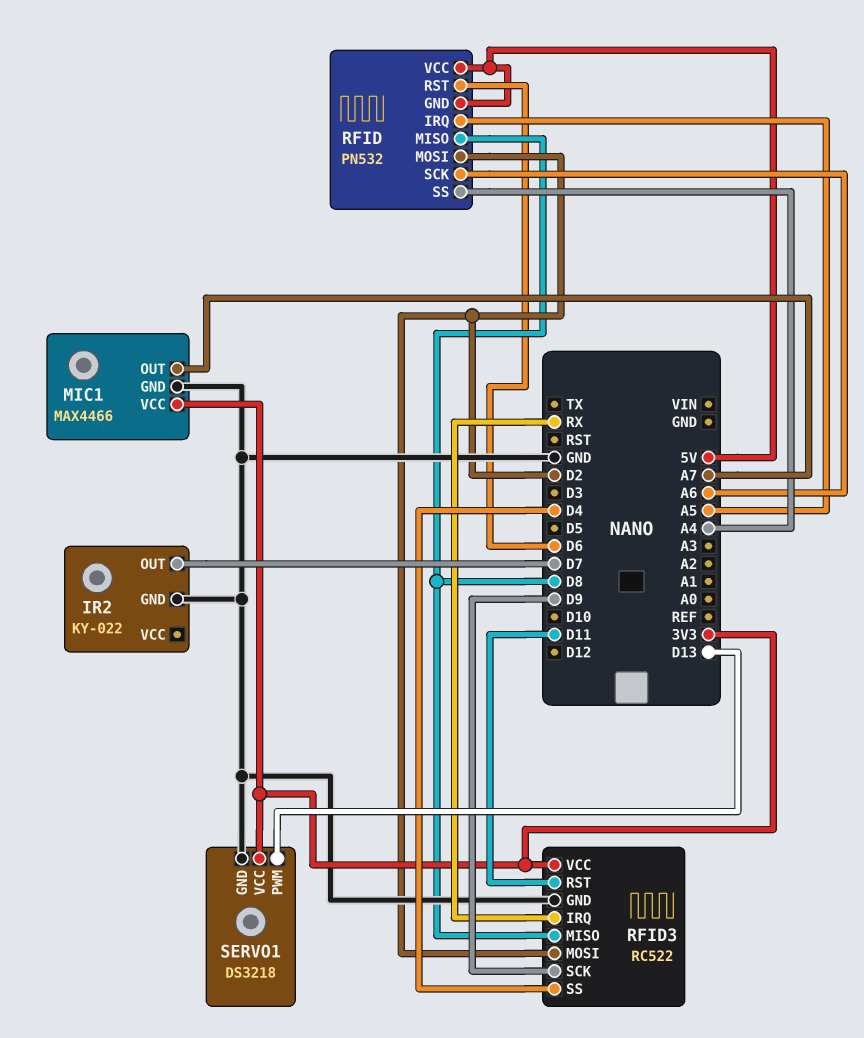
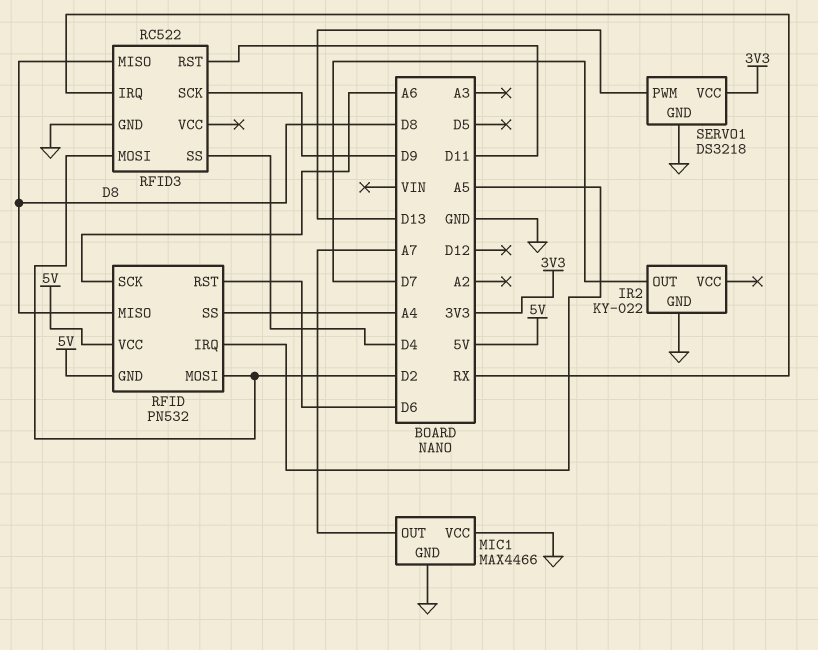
MIC1 pin VCC: 3V3 -> GND
RFID3 pin VCC: 3V3 -> none

